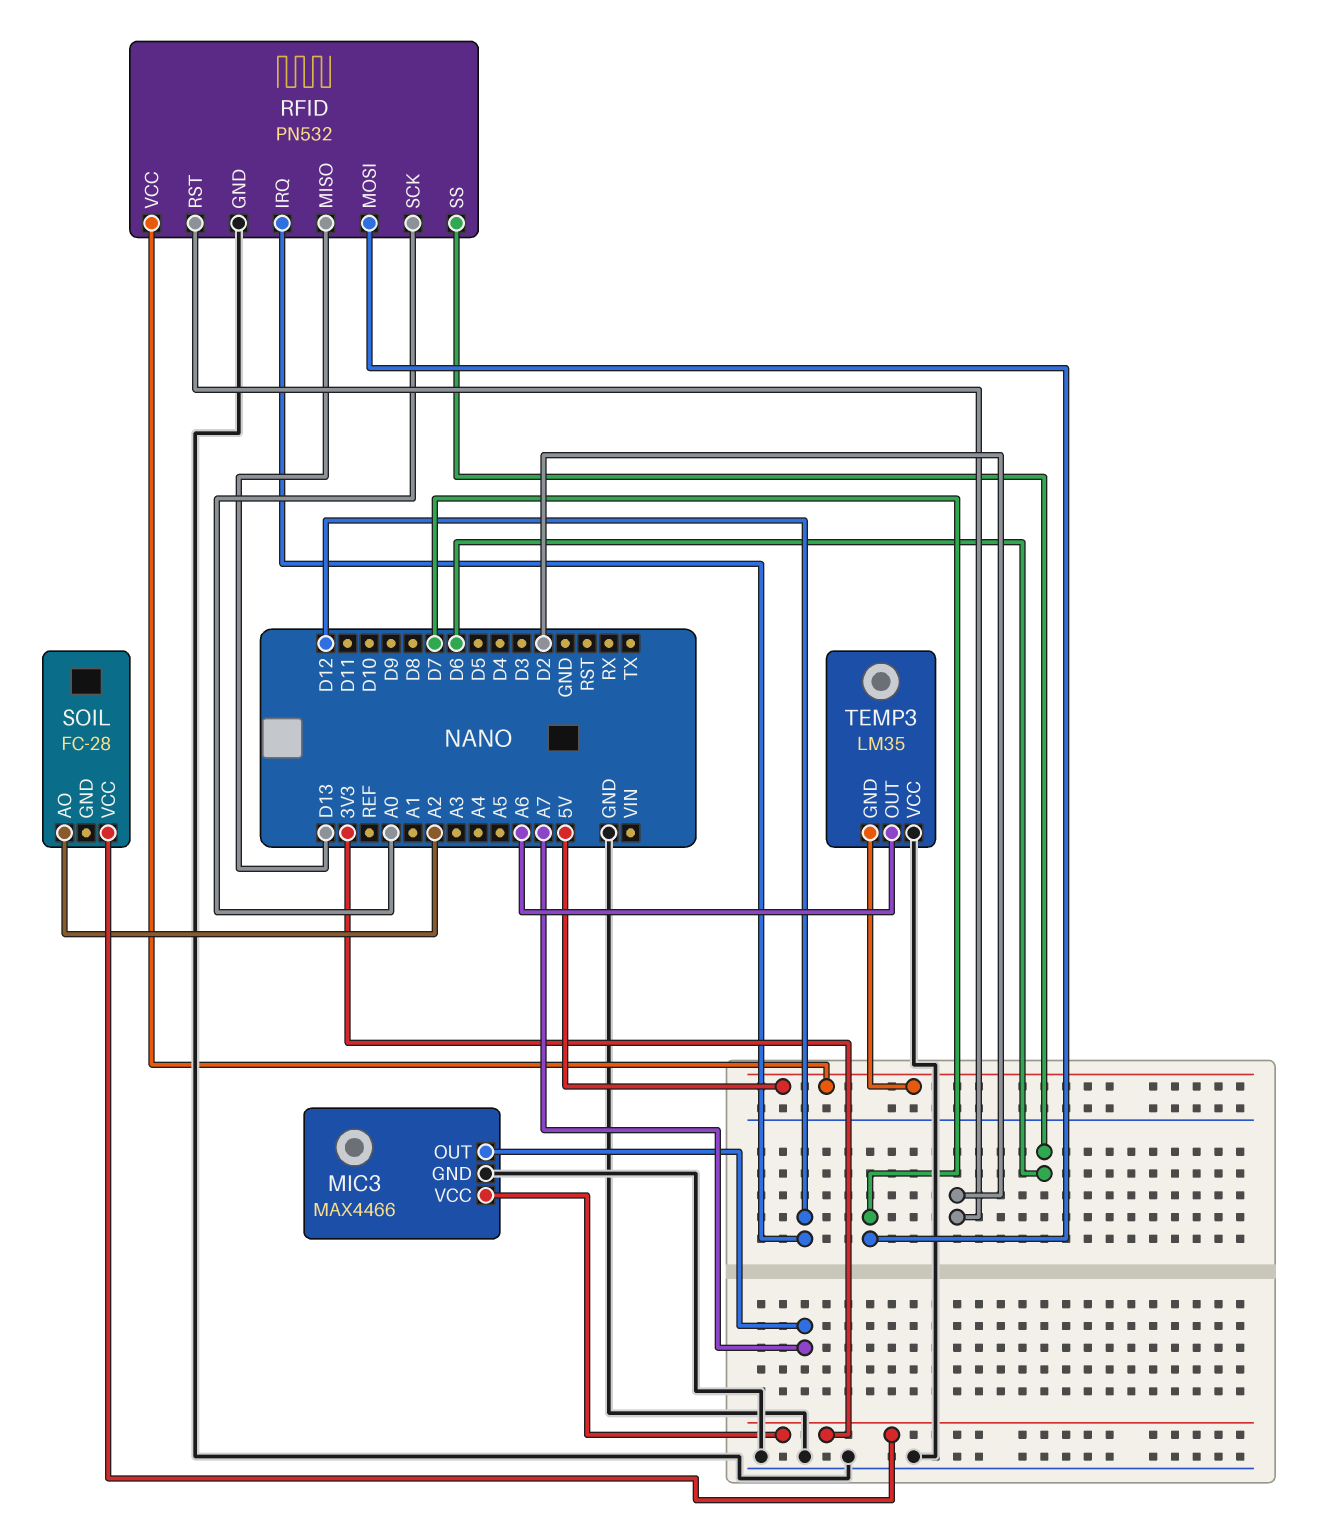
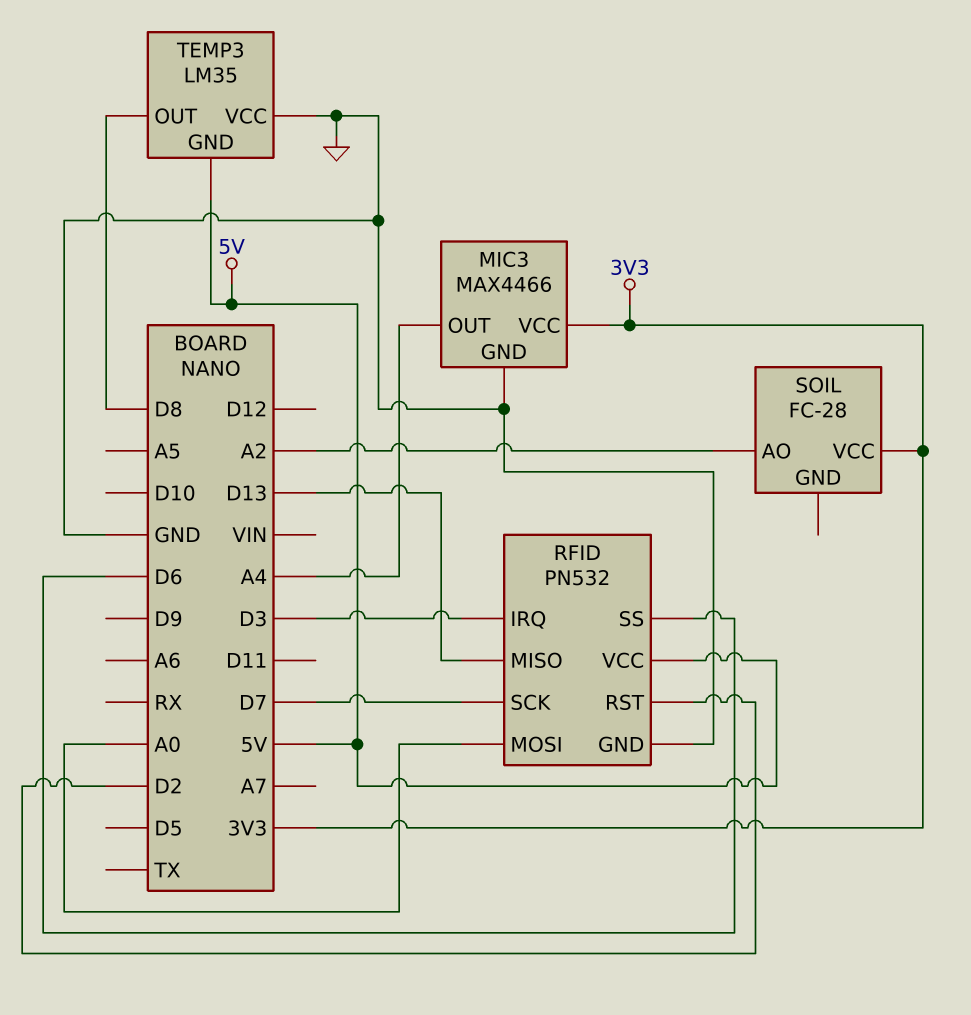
MIC3 pin OUT: A7 -> A4
RFID pin IRQ: D12 -> D3
RFID pin MOSI: D7 -> A0
RFID pin SCK: A0 -> D7
TEMP3 pin OUT: A6 -> D8

